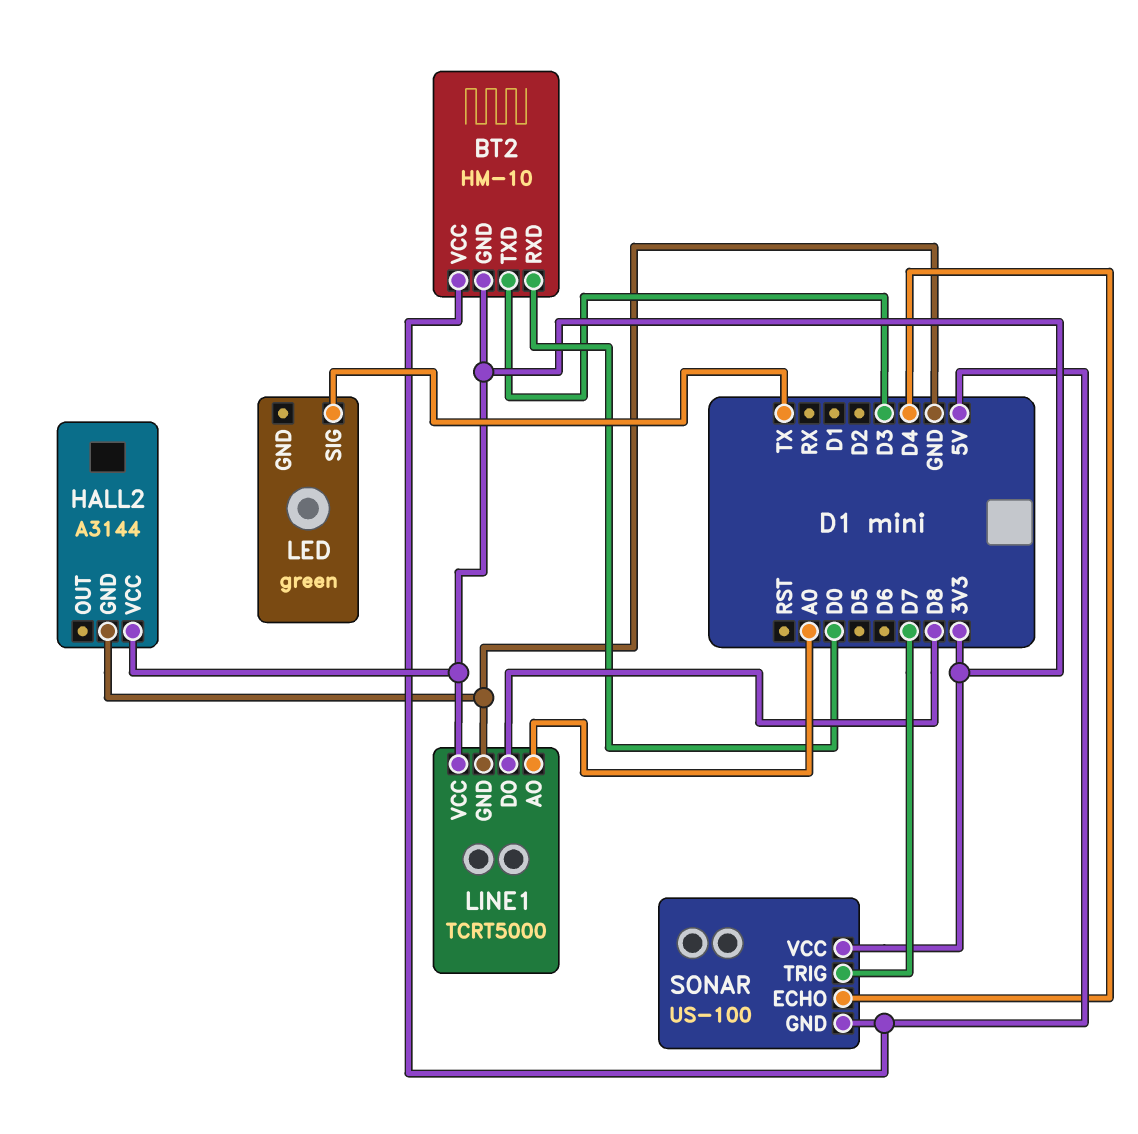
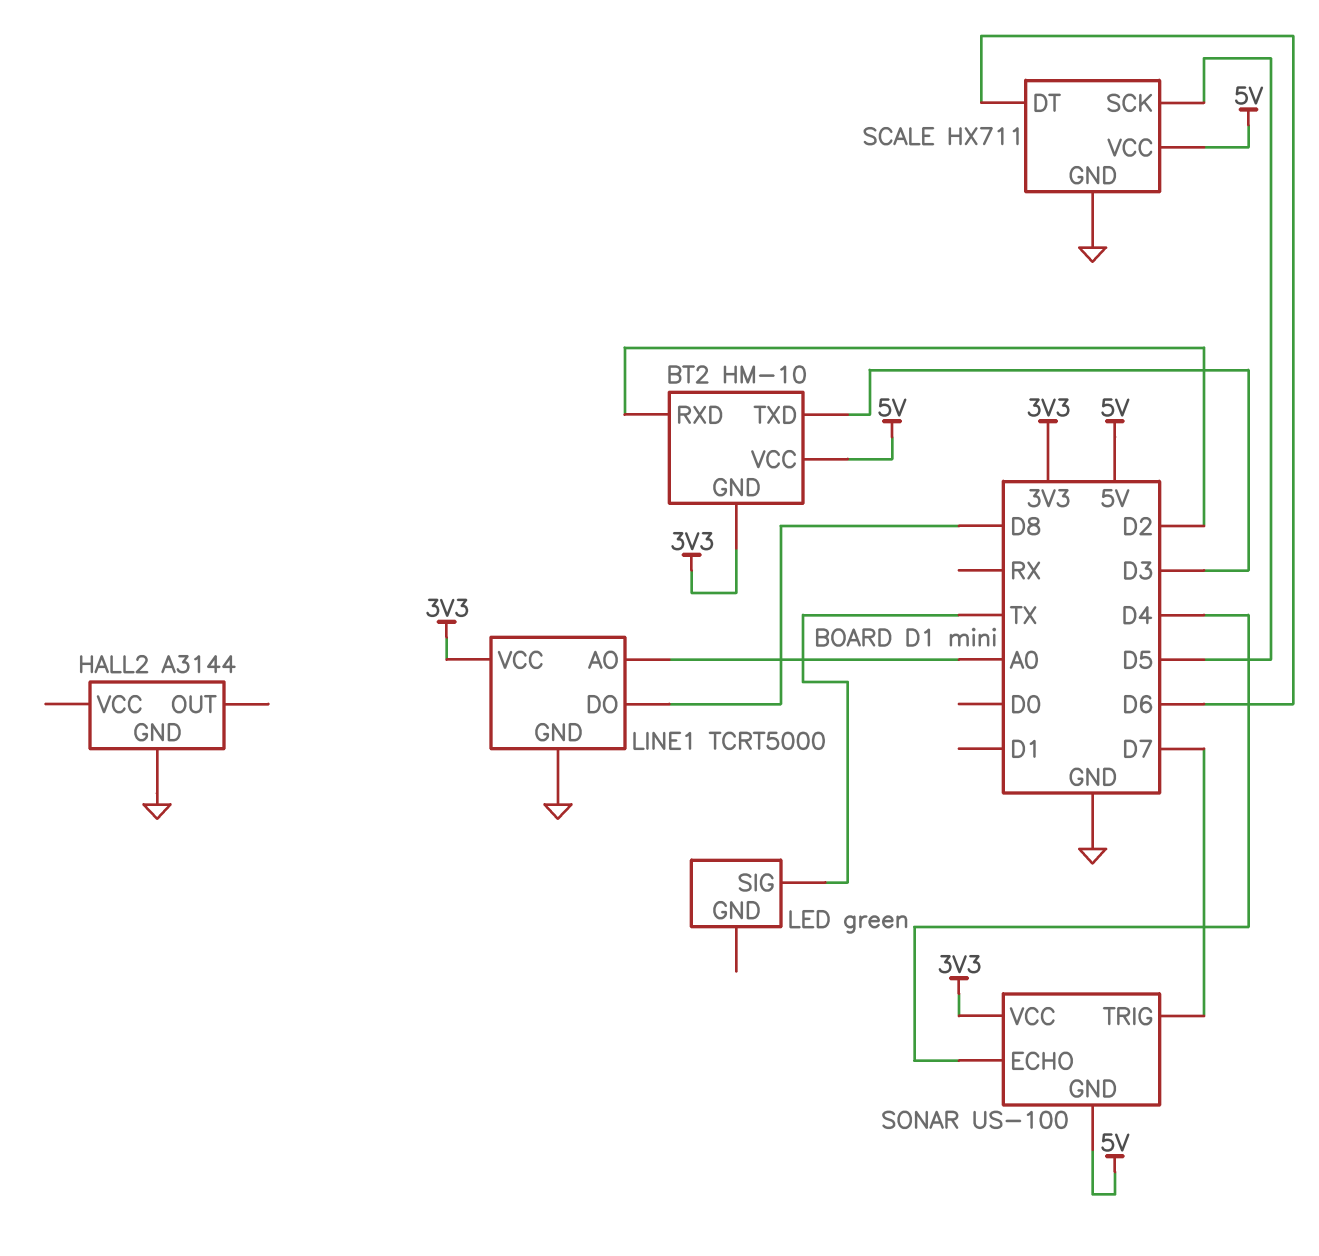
BT2 pin RXD: D0 -> D2
HALL2 pin VCC: 3V3 -> none
SCALE: none -> HX711
SCALE pin DT: none -> D6
SCALE pin GND: none -> GND
SCALE pin SCK: none -> D5
SCALE pin VCC: none -> 5V

